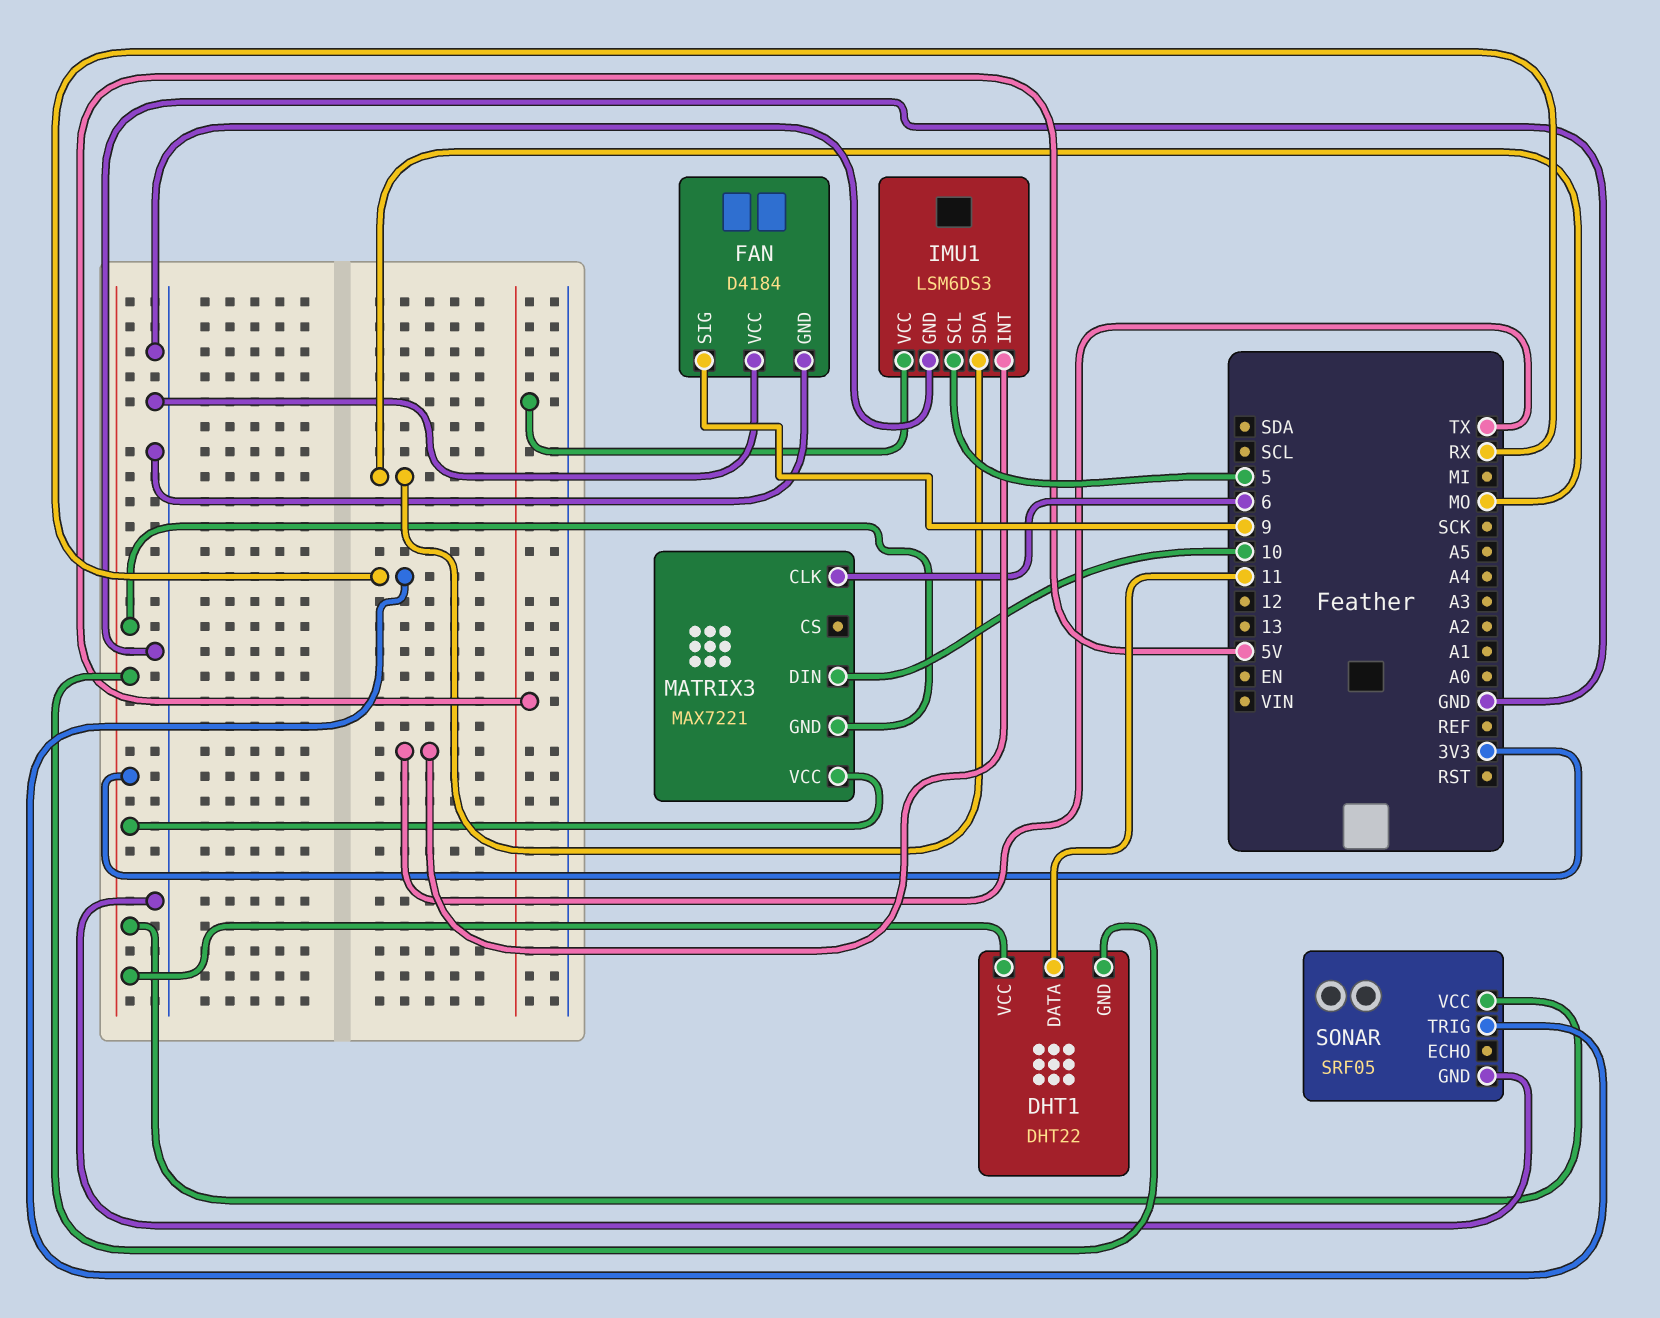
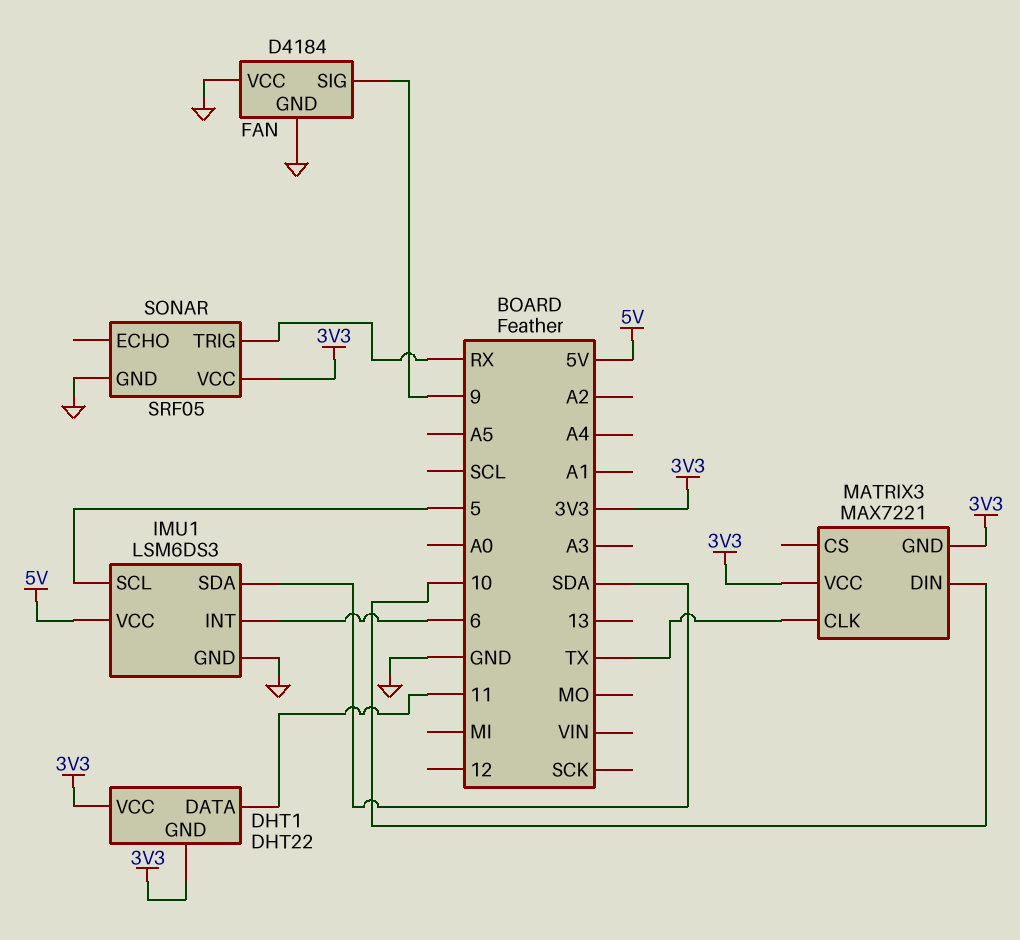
IMU1 pin INT: TX -> 6
IMU1 pin SDA: MO -> SDA
MATRIX3 pin CLK: 6 -> TX

